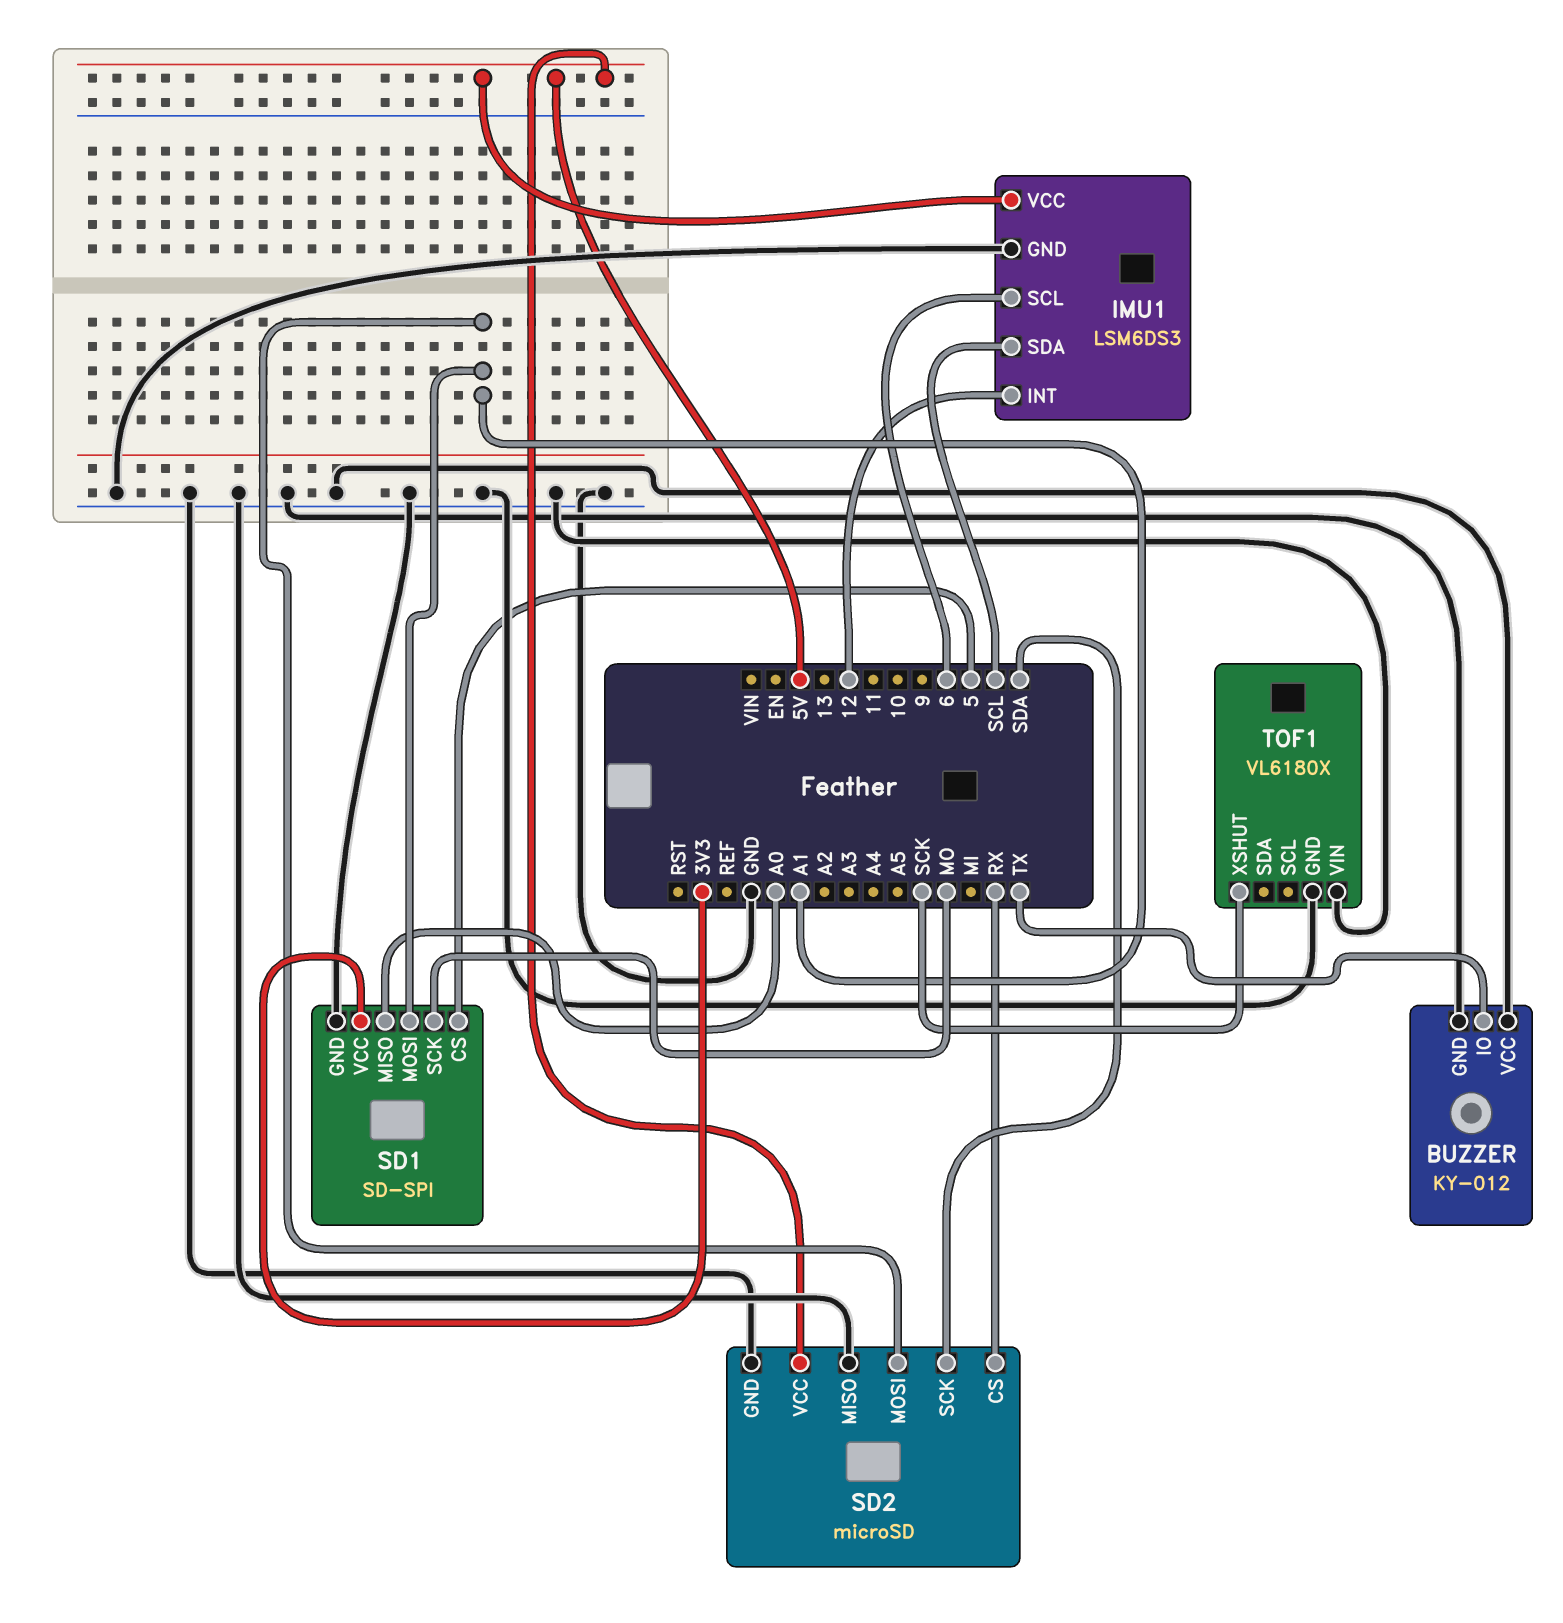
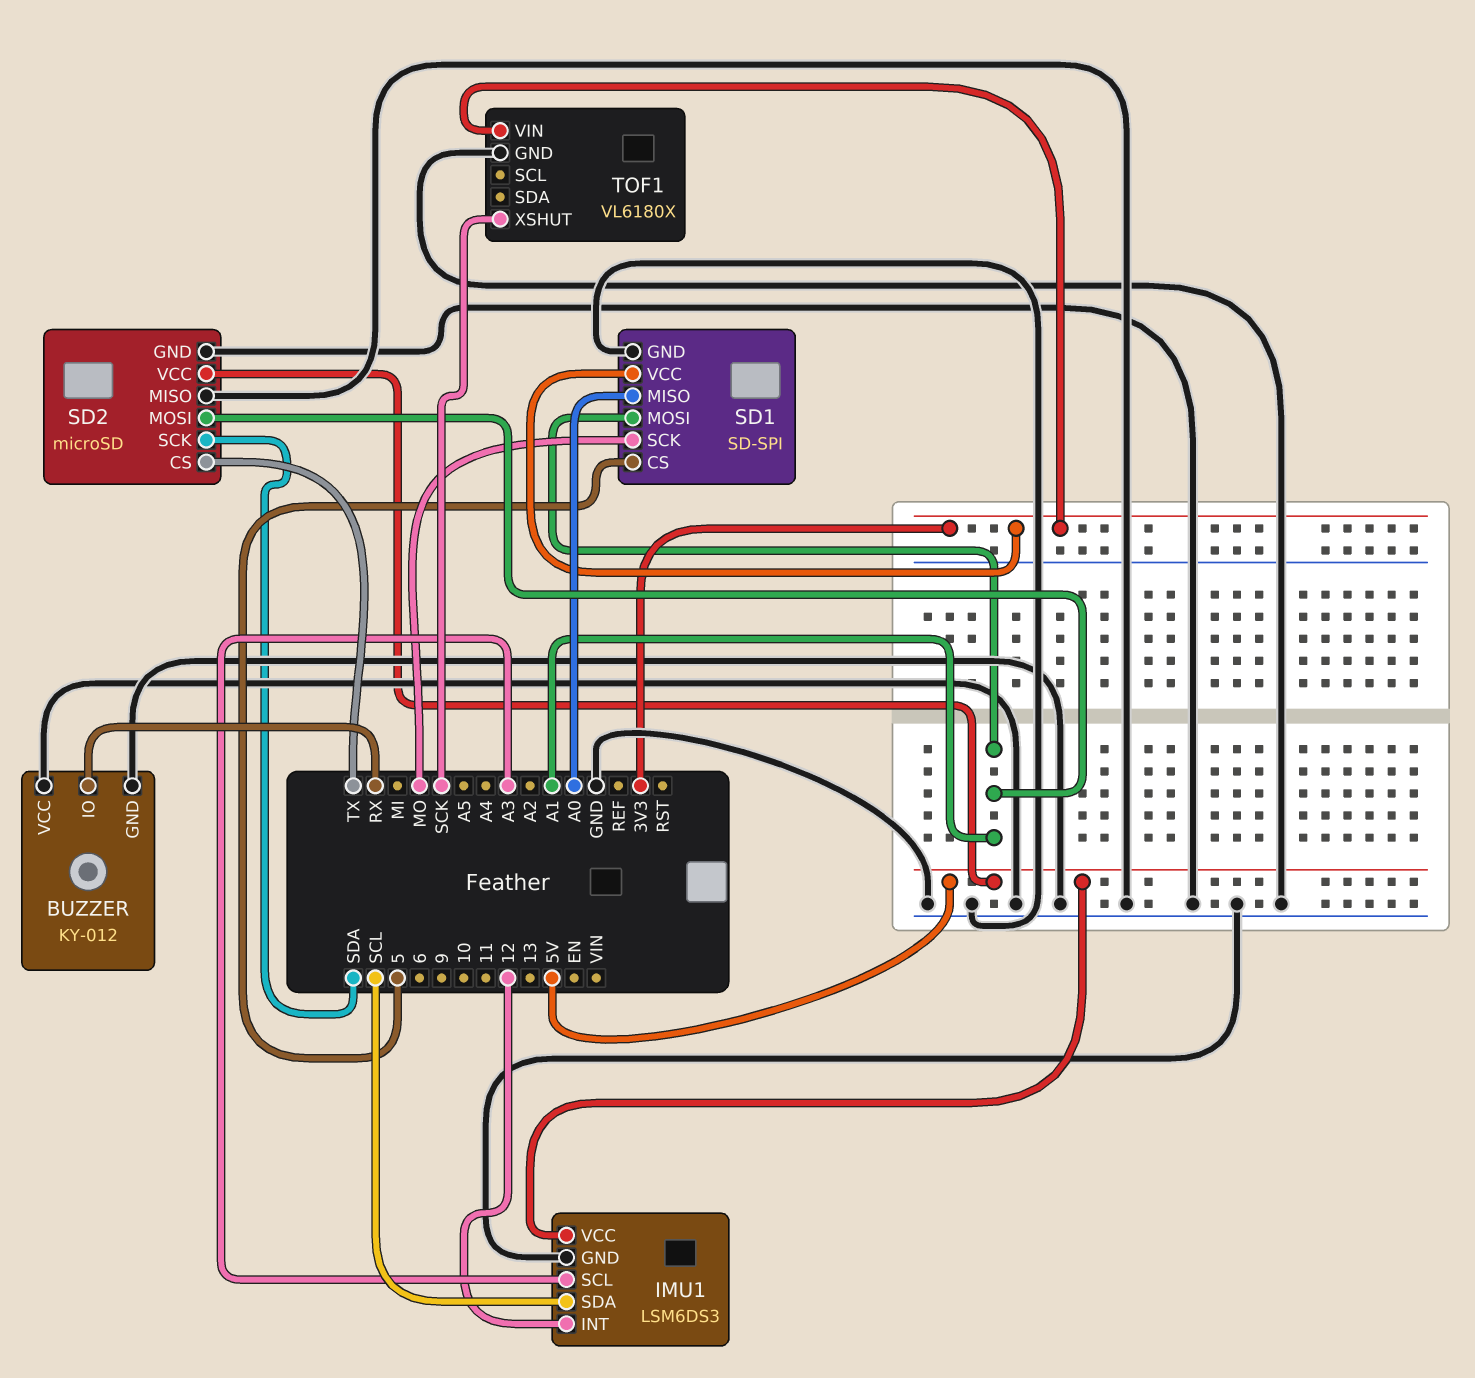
BUZZER pin IO: TX -> RX
IMU1 pin SCL: 6 -> A3
SD2 pin CS: RX -> TX
TOF1 pin VIN: GND -> 3V3

